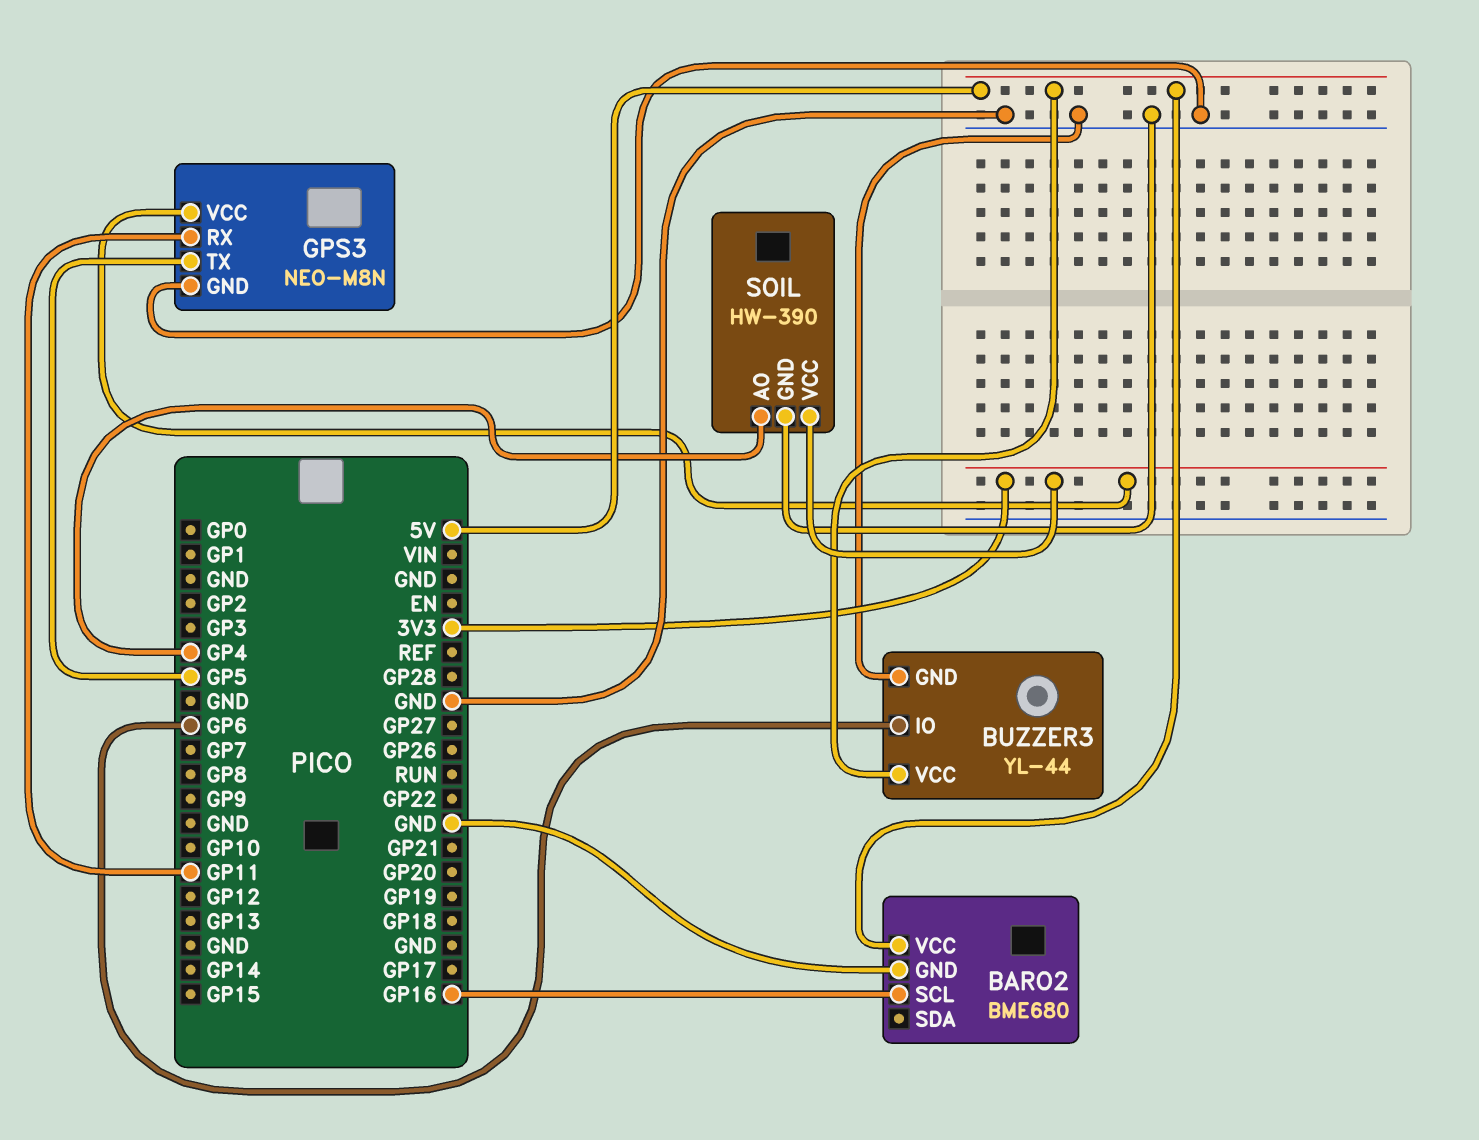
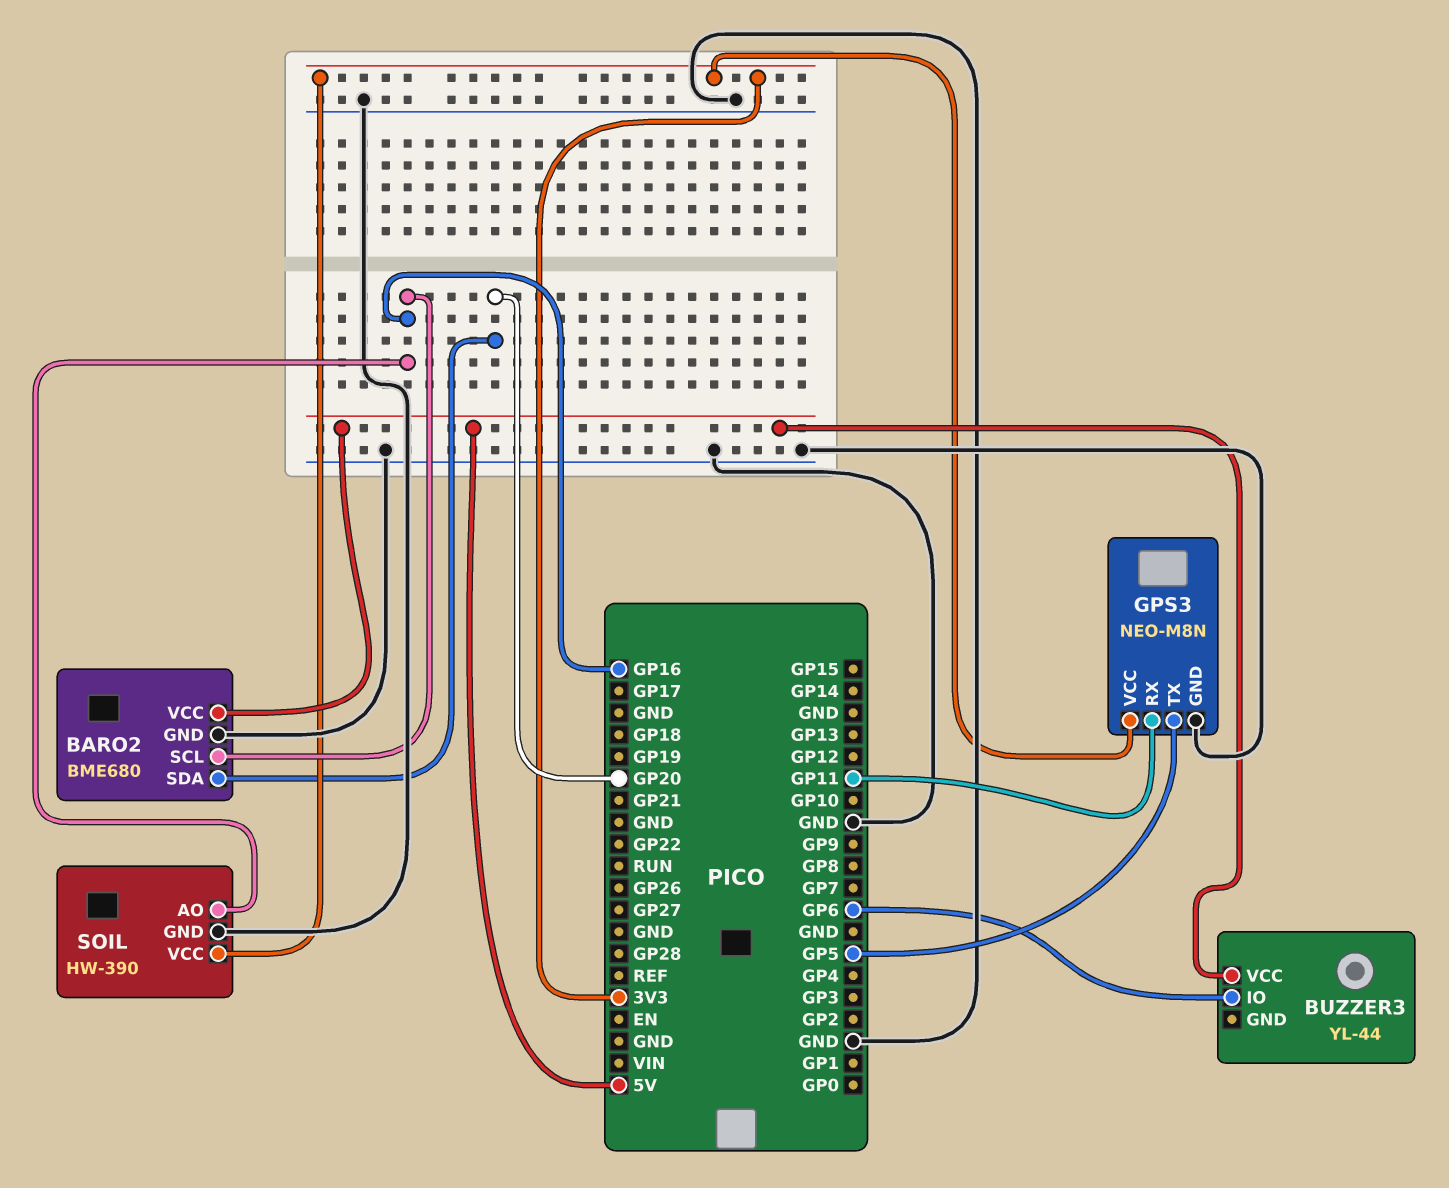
BARO2 pin SDA: none -> GP20
BUZZER3 pin GND: GND -> none
SOIL pin AO: GP4 -> GP16

